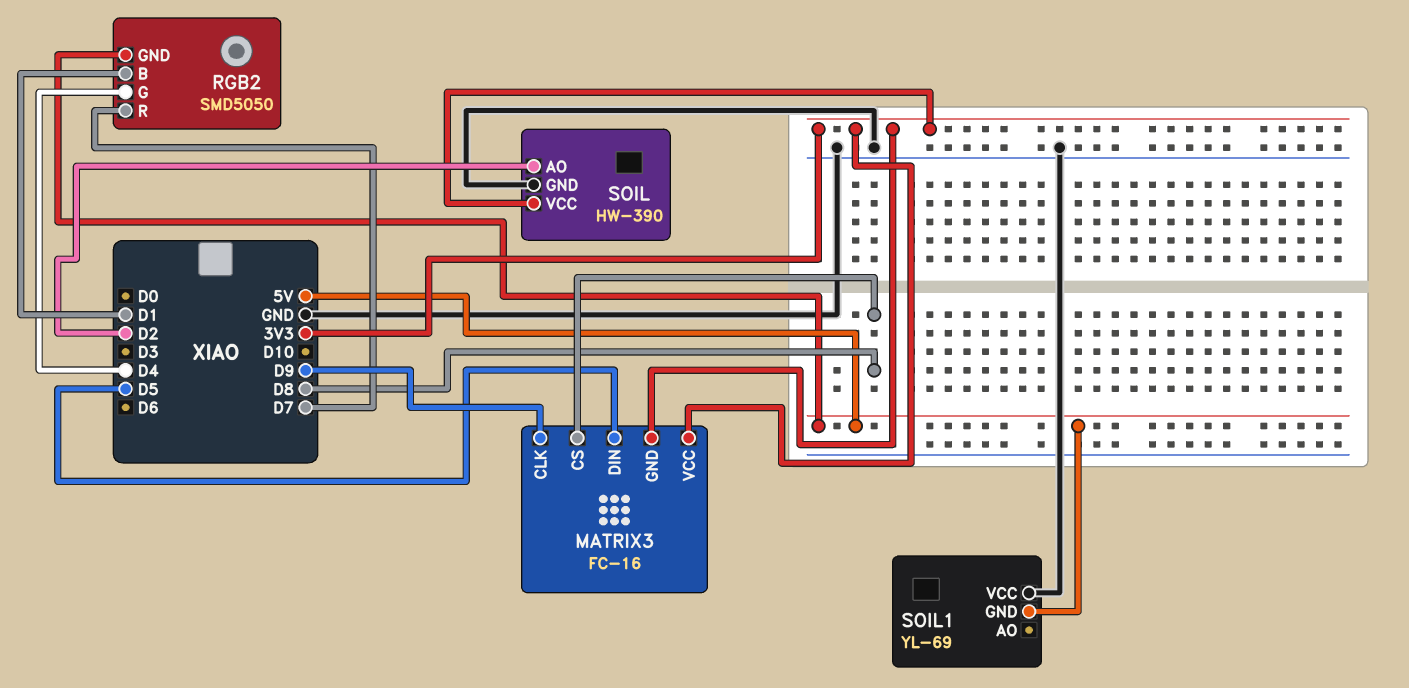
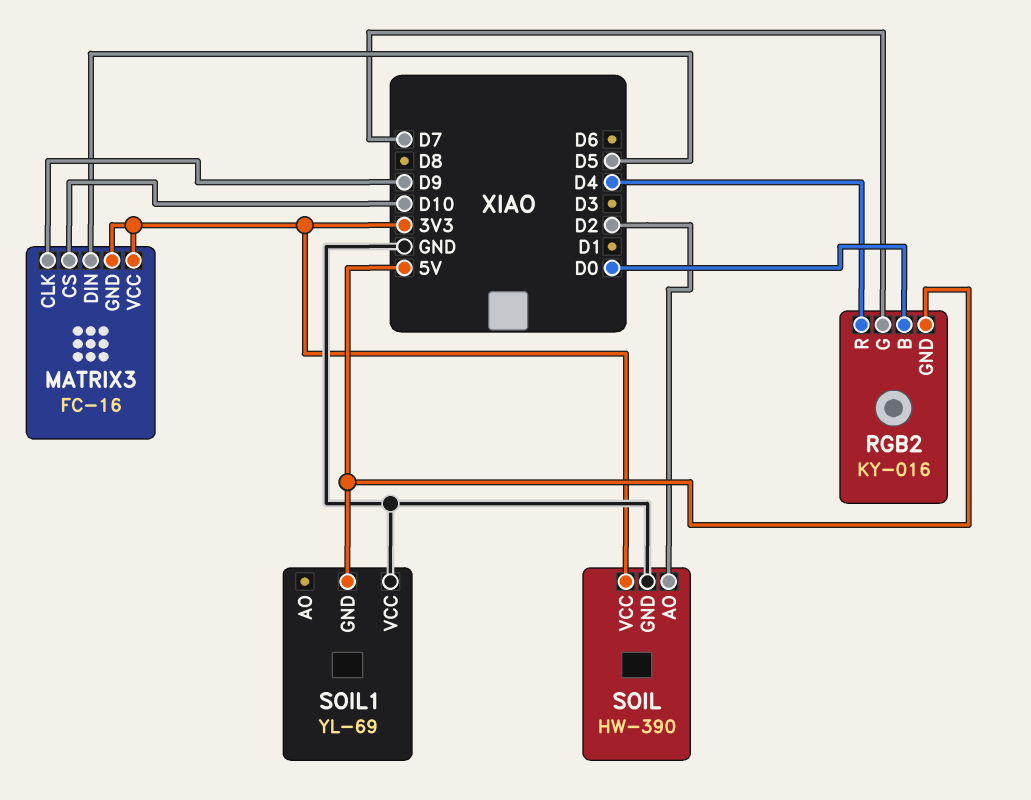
MATRIX3 pin CS: D8 -> D10
RGB2: SMD5050 -> KY-016
RGB2 pin B: D1 -> D0
RGB2 pin G: D4 -> D7
RGB2 pin R: D7 -> D4

